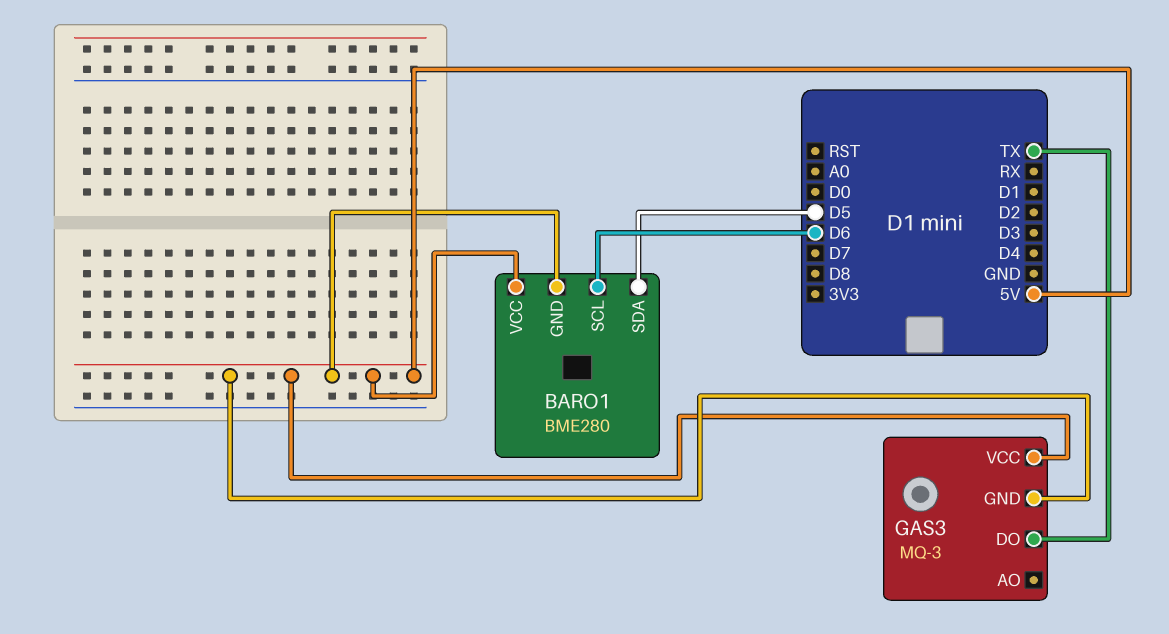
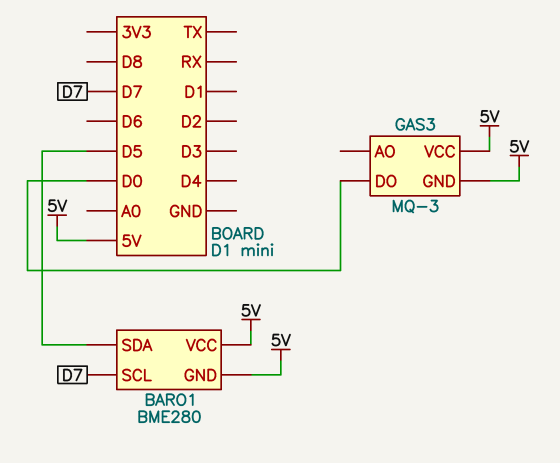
BARO1 pin SCL: D6 -> D7
GAS3 pin DO: TX -> D0

